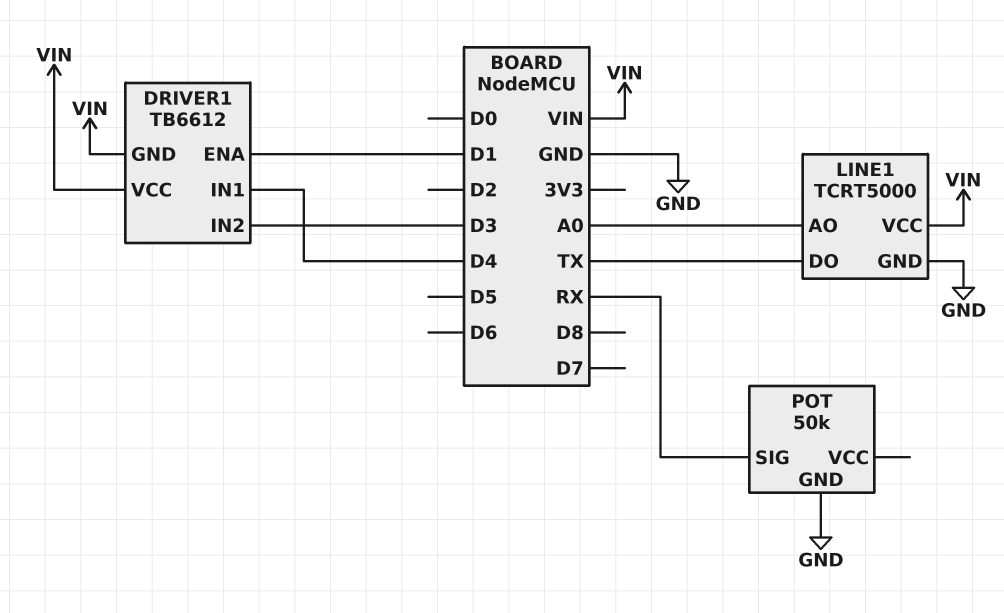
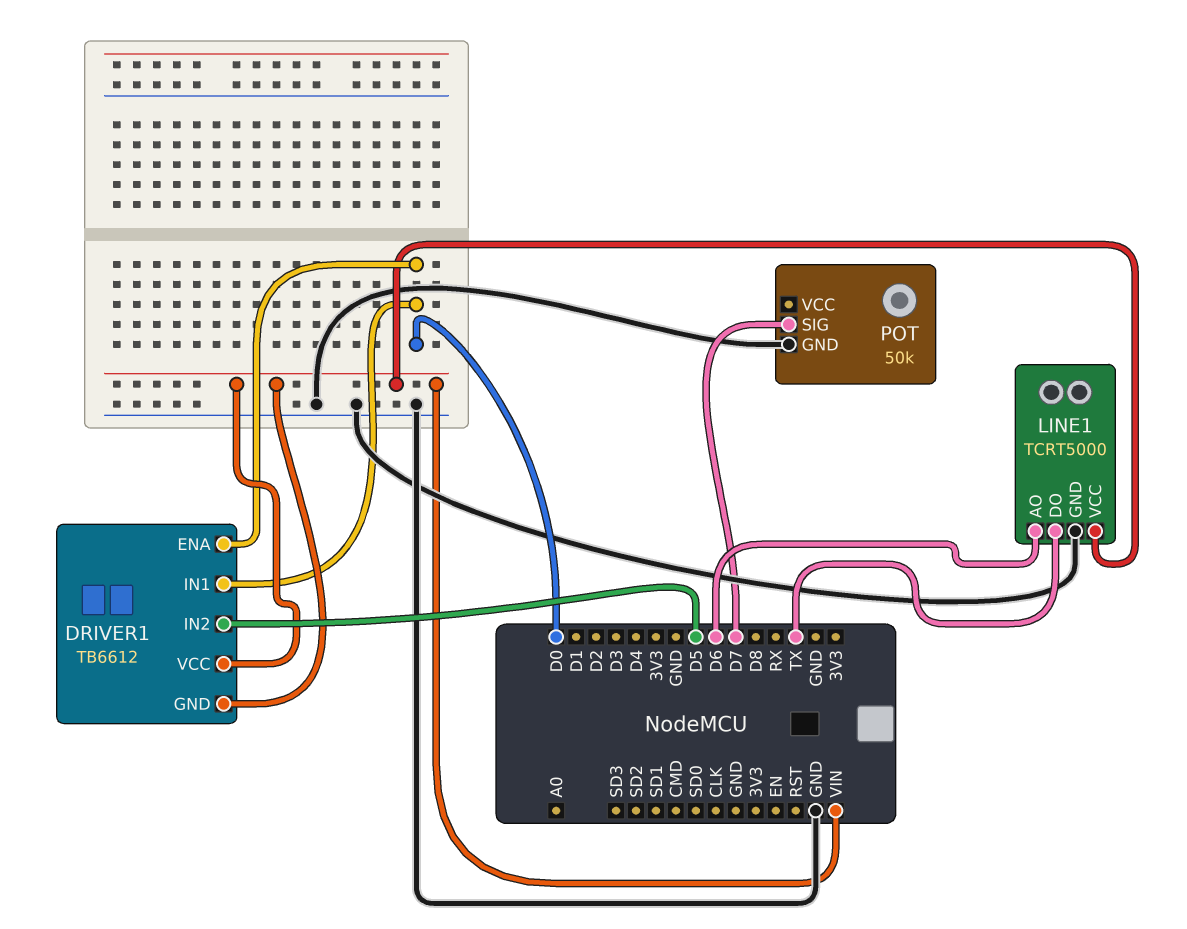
DRIVER1 pin ENA: D1 -> D0
DRIVER1 pin IN1: D4 -> D0
DRIVER1 pin IN2: D3 -> D5
LINE1 pin AO: A0 -> D6
POT pin SIG: RX -> D7

